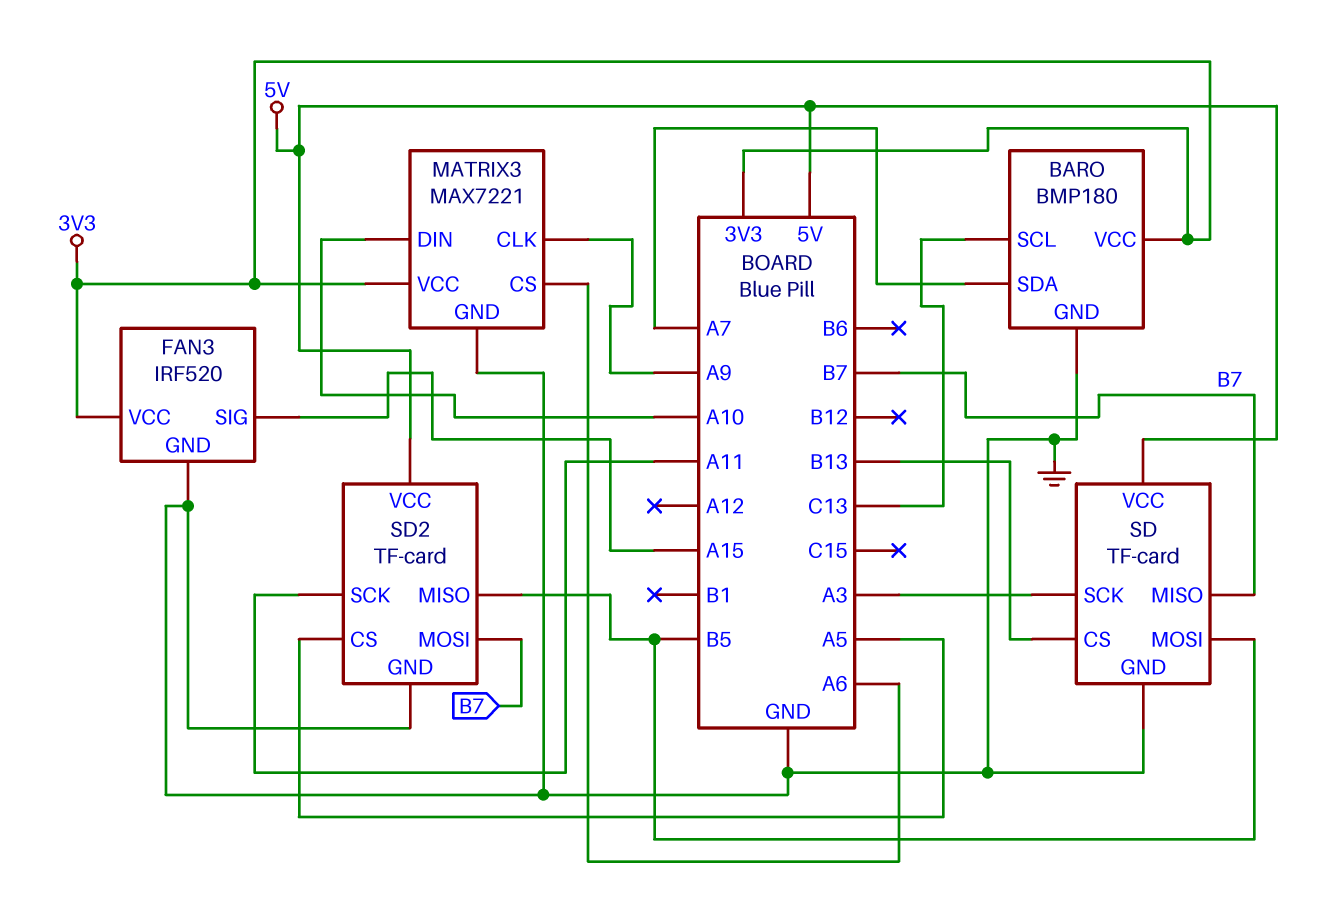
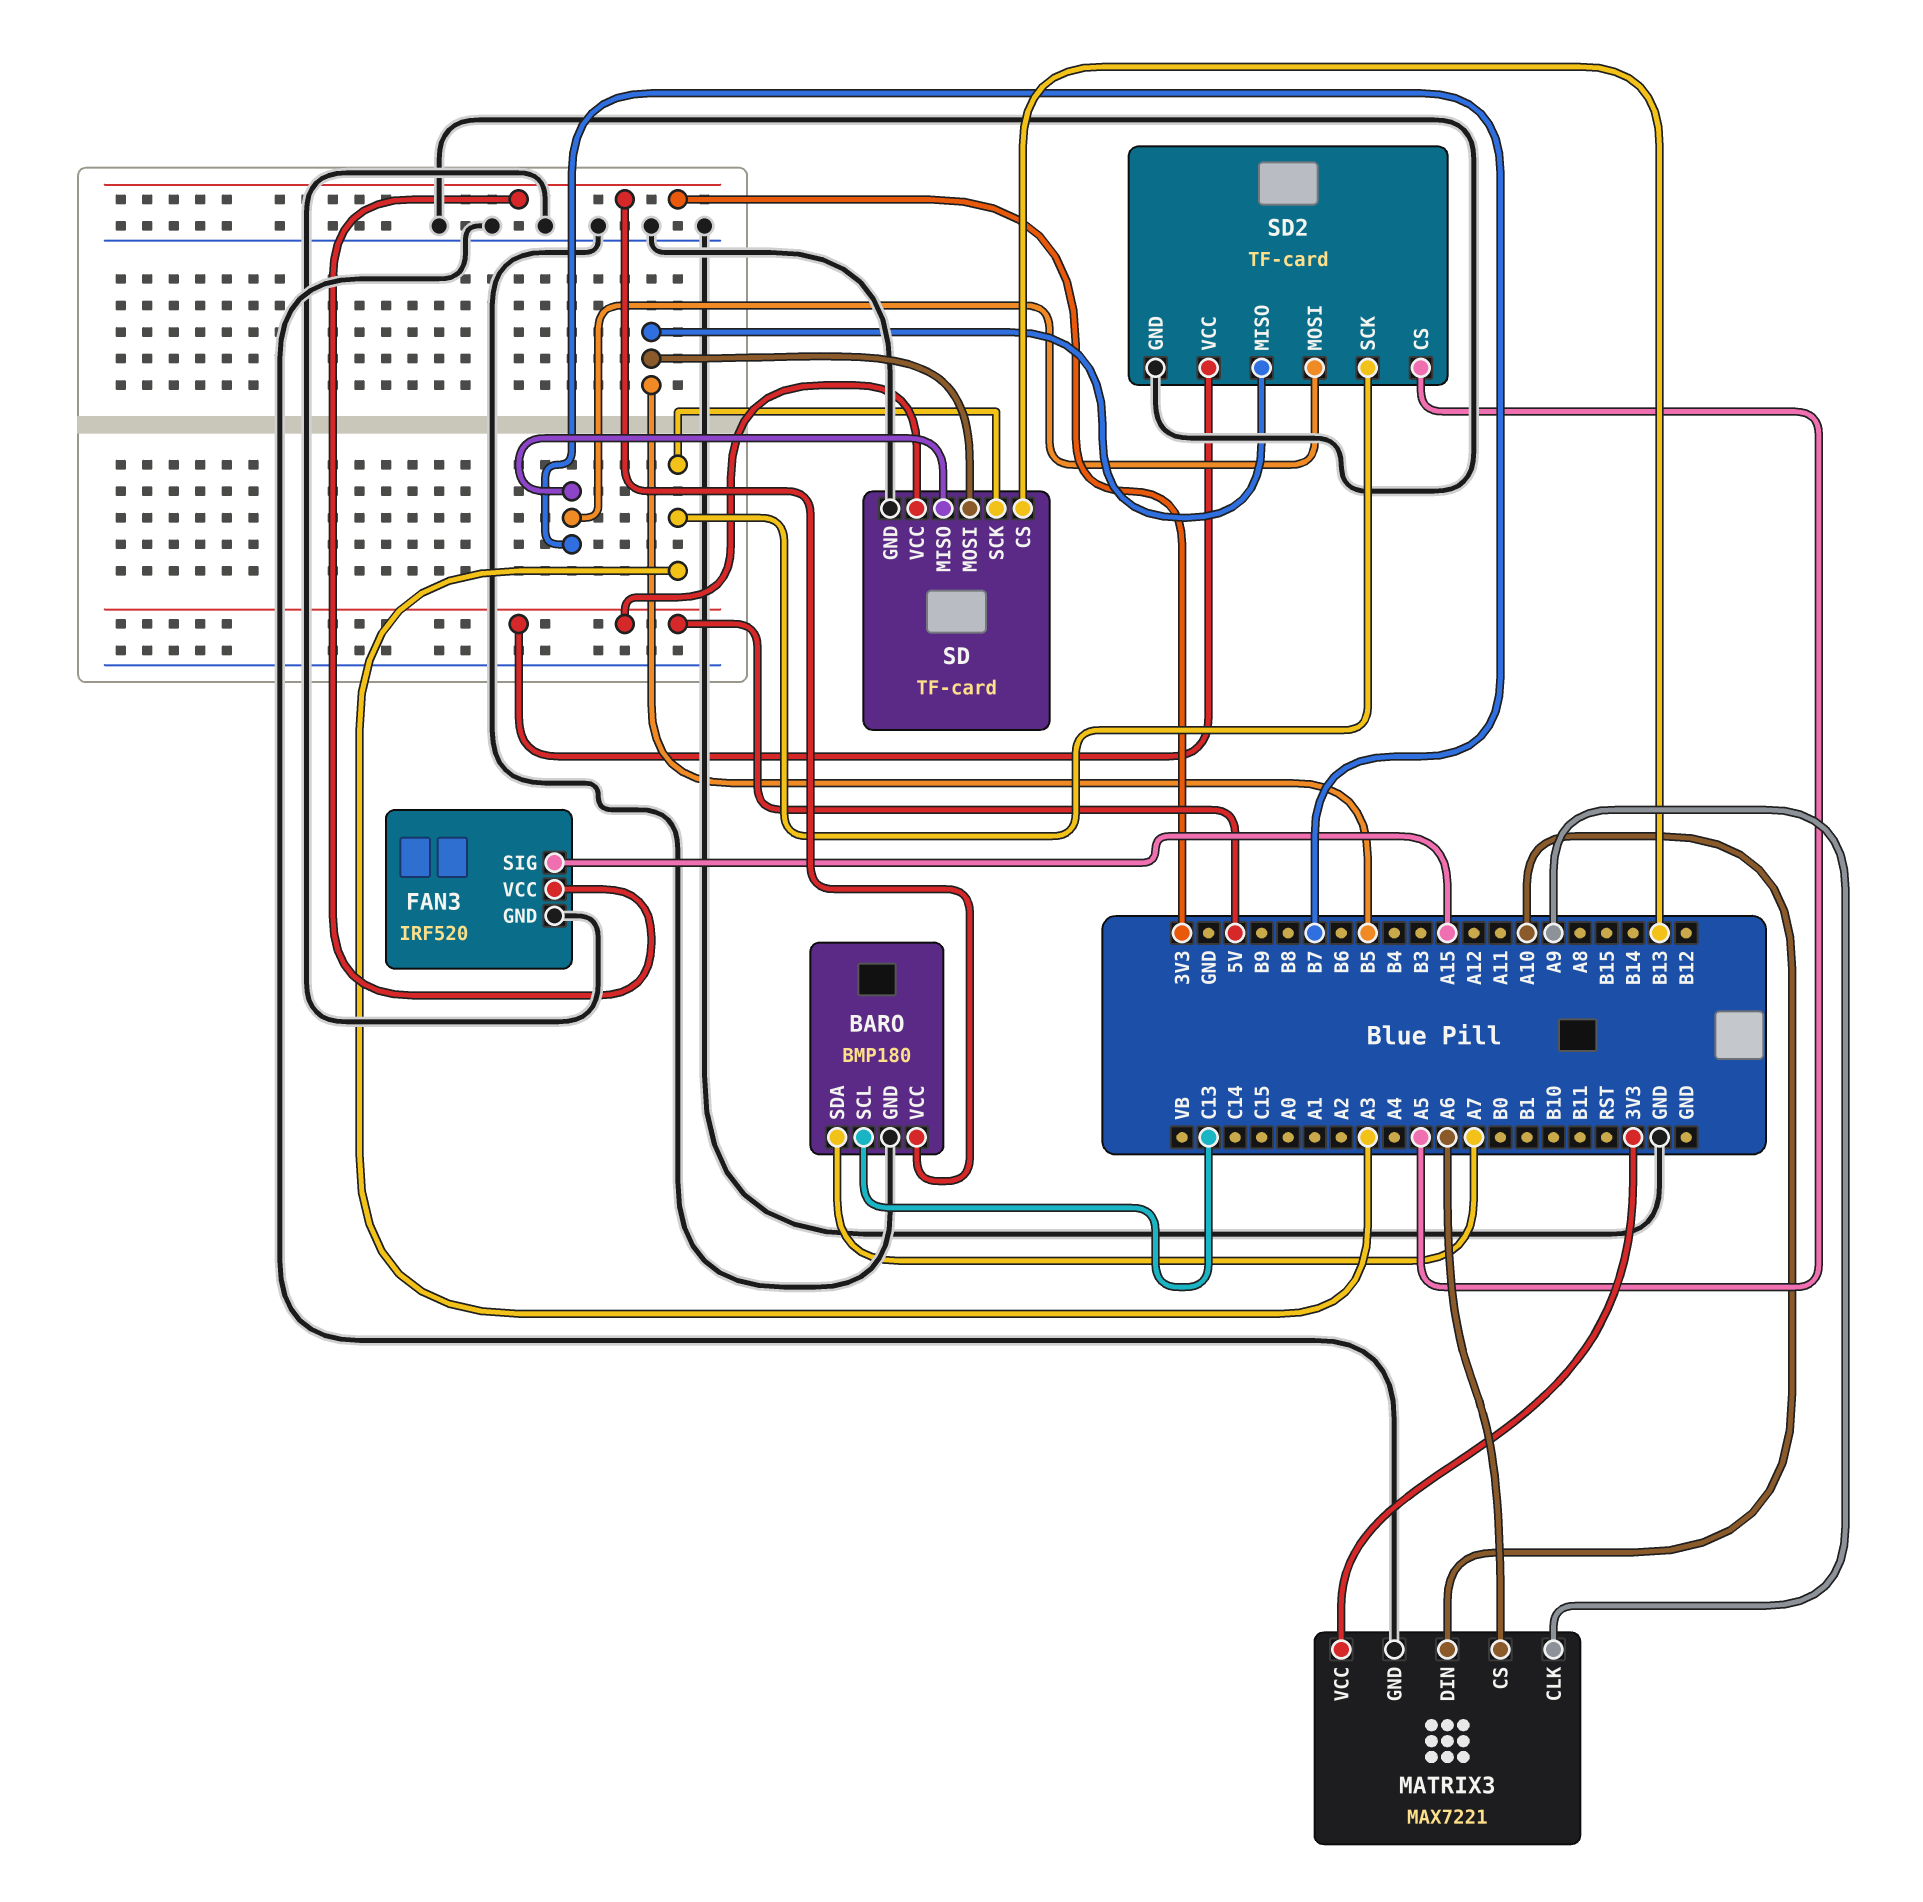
SD2 pin SCK: A11 -> A3

